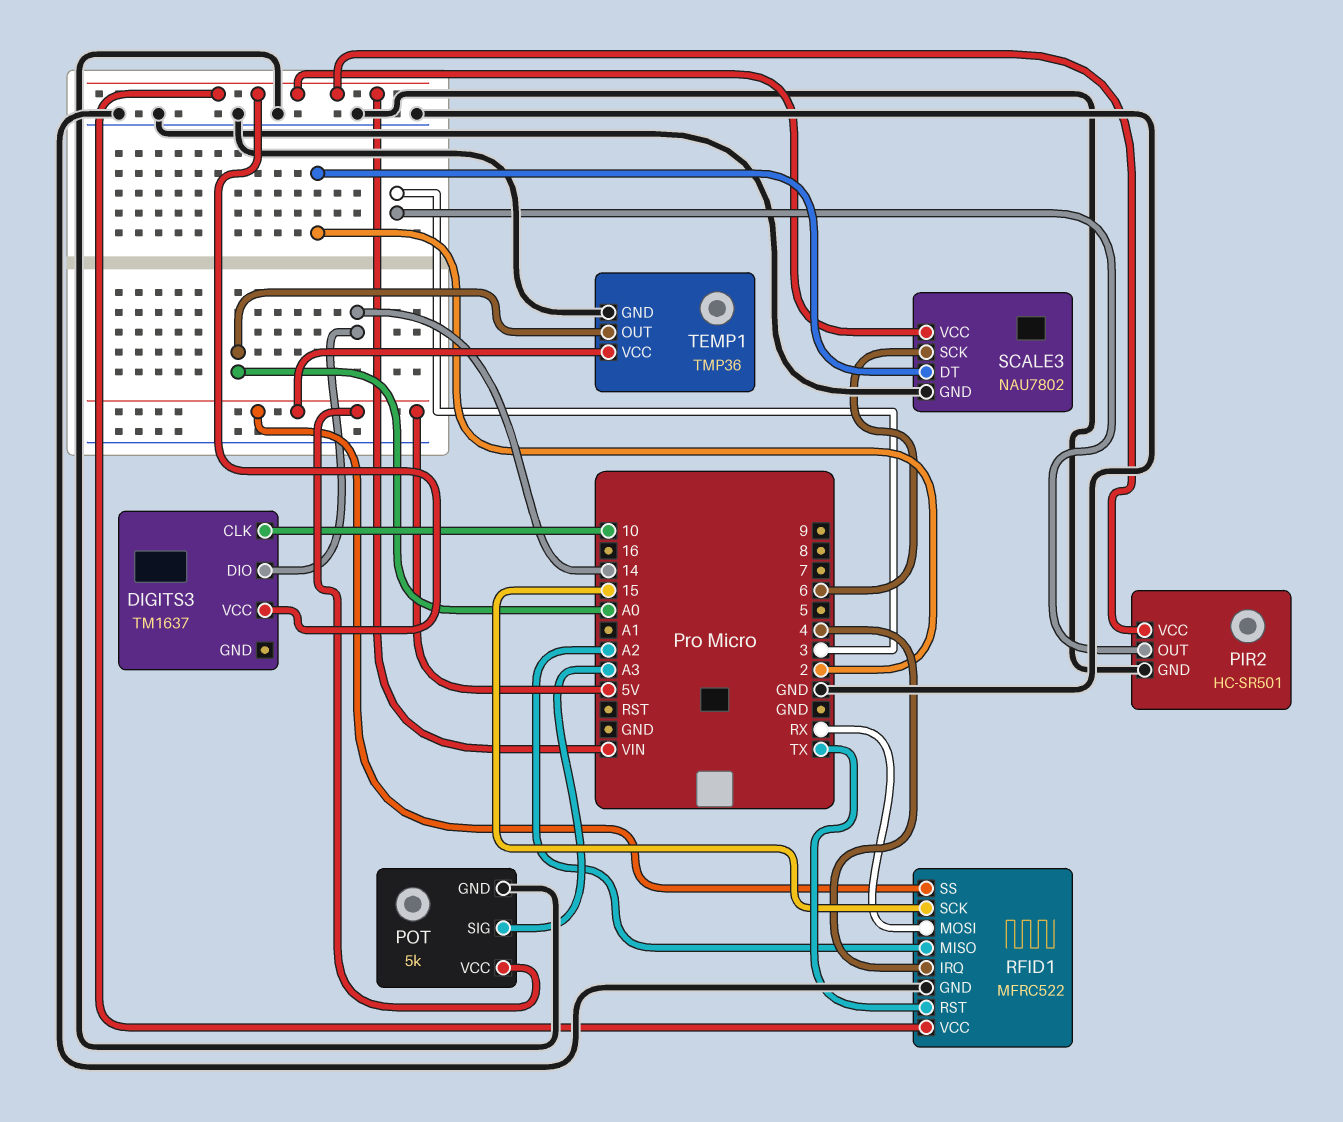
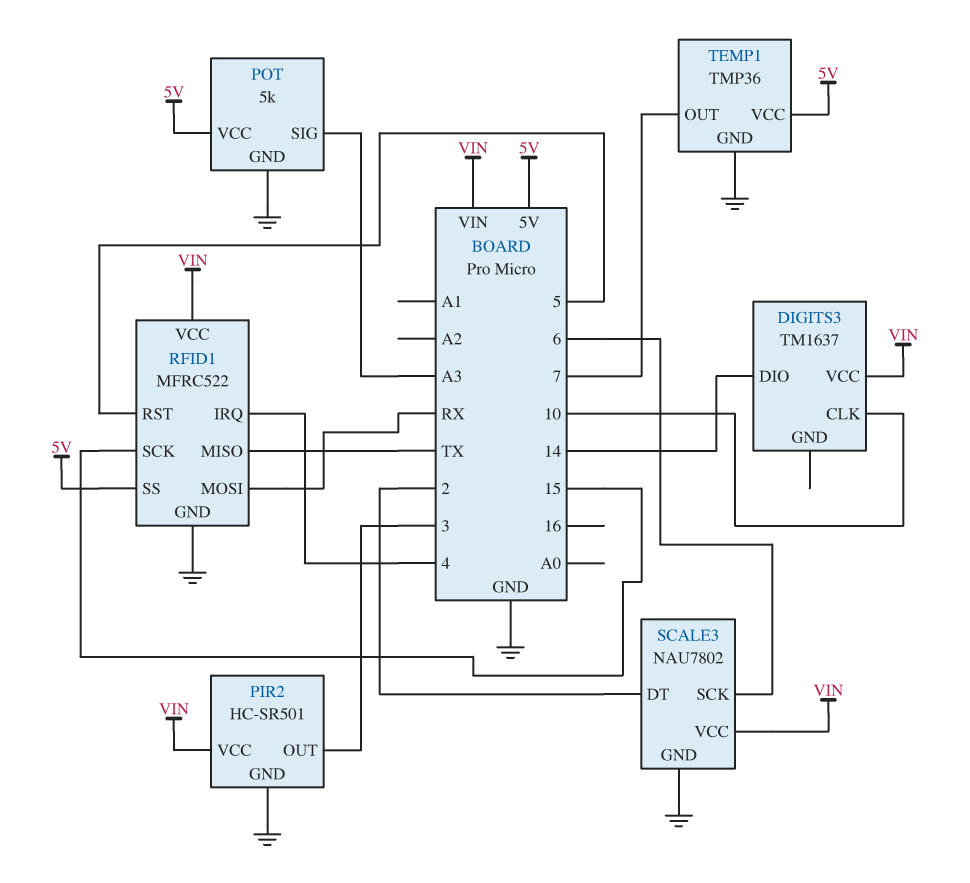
RFID1 pin MISO: A2 -> TX
RFID1 pin RST: TX -> 5
TEMP1 pin OUT: A0 -> 7

